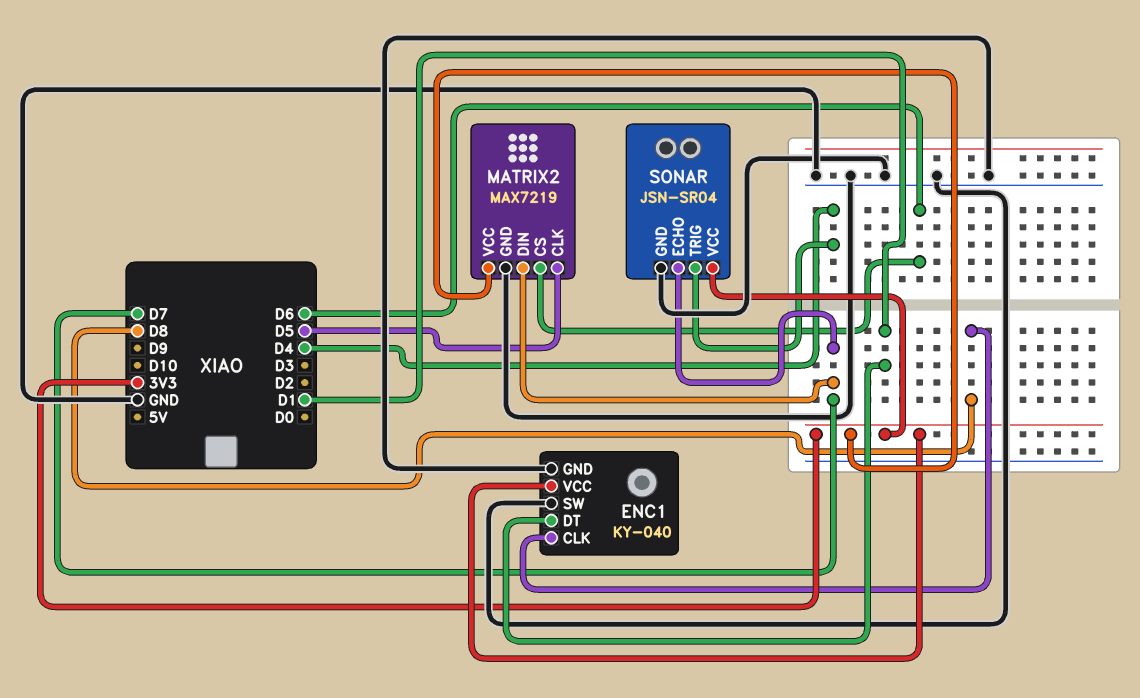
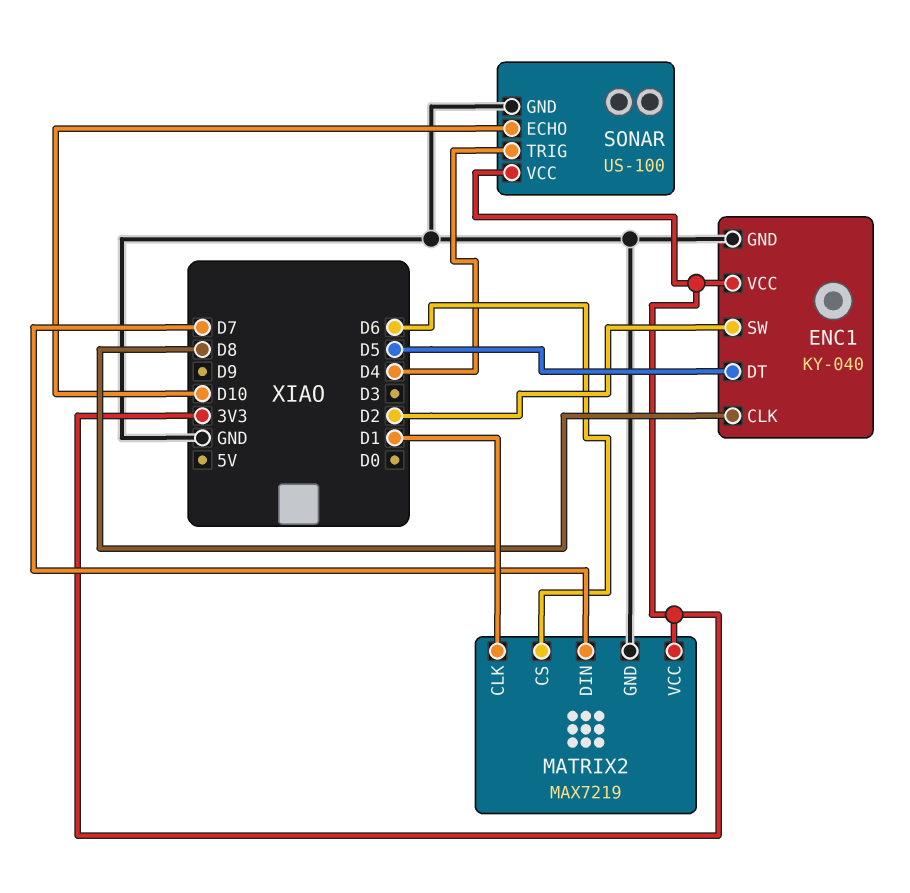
ENC1 pin DT: D1 -> D5
ENC1 pin SW: GND -> D2
MATRIX2 pin CLK: D5 -> D1
SONAR: JSN-SR04 -> US-100
SONAR pin ECHO: D7 -> D10

